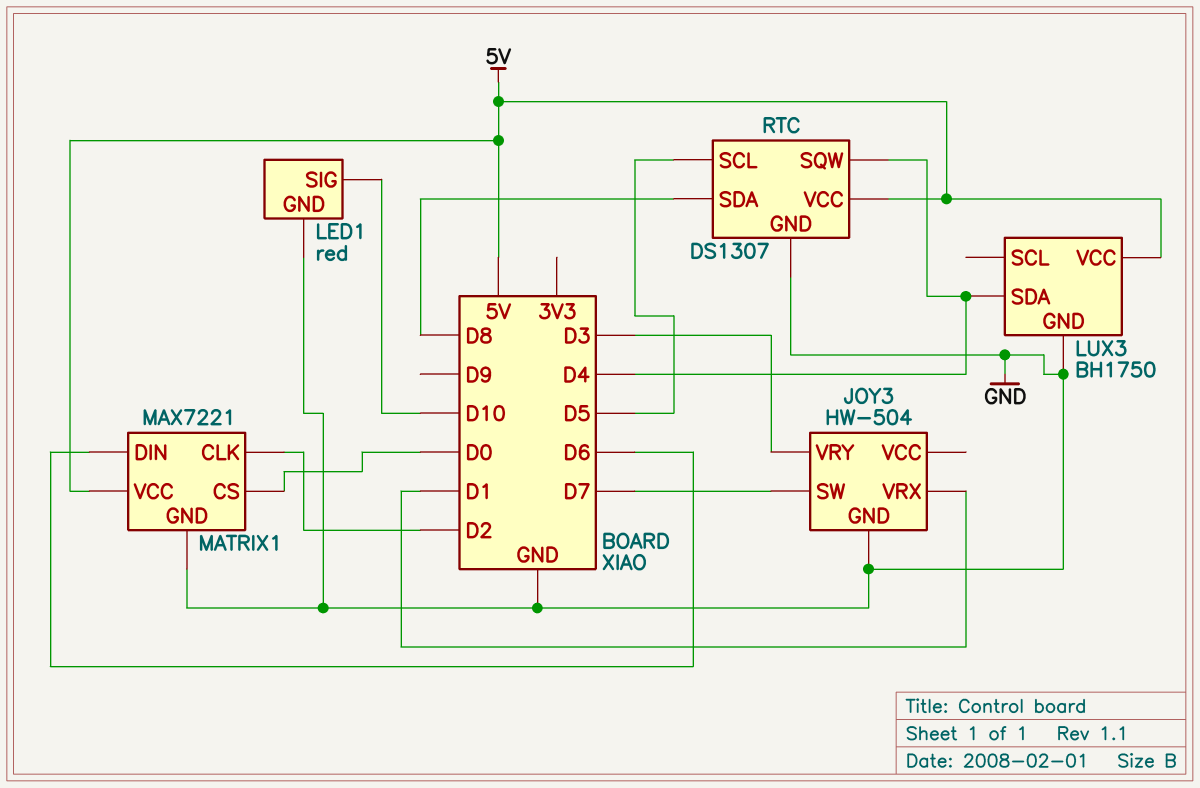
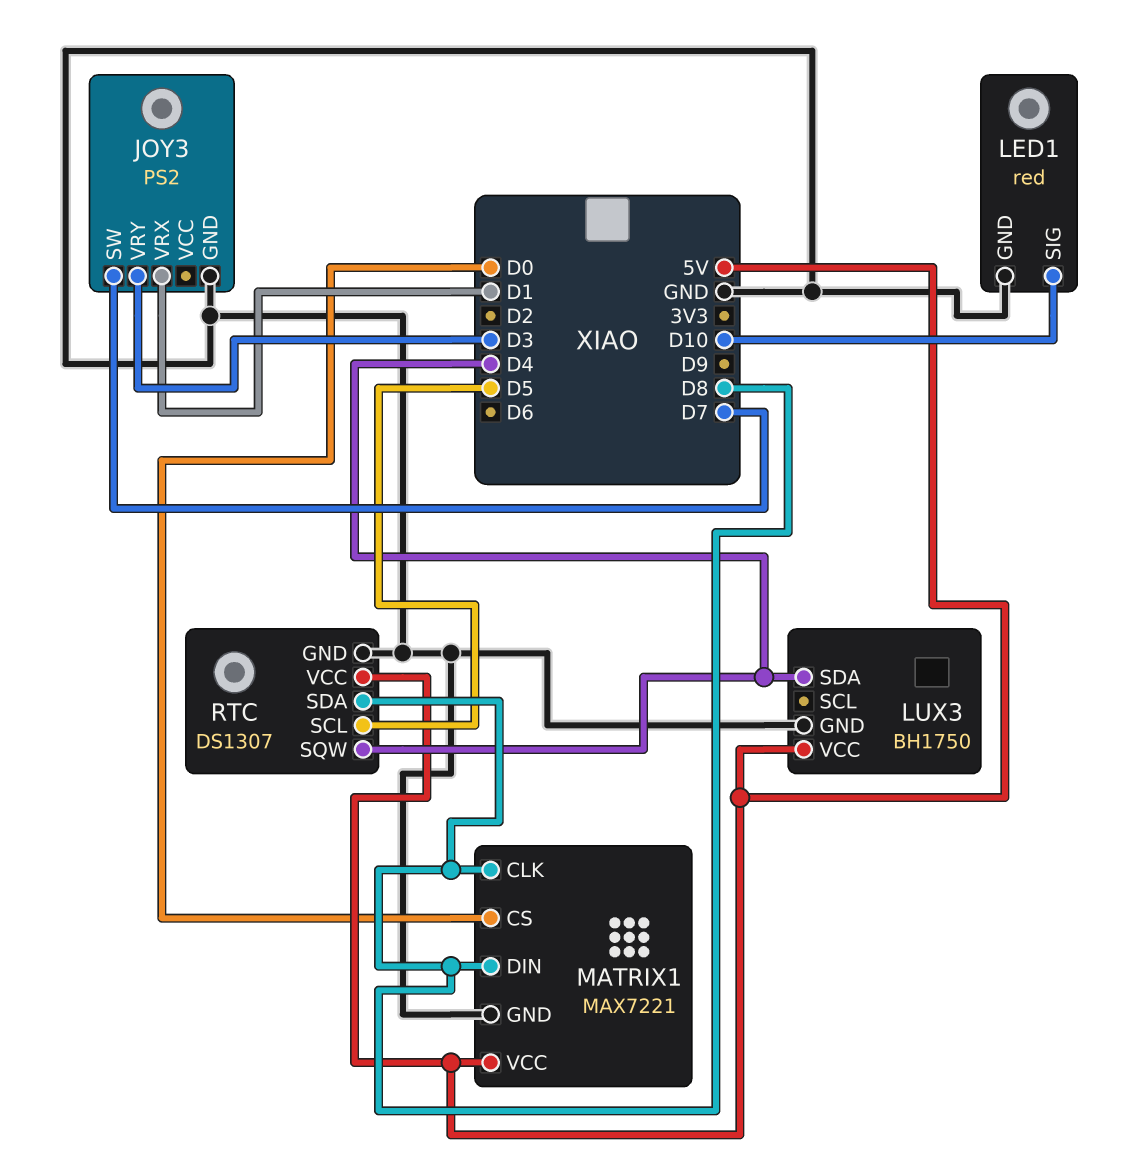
JOY3: HW-504 -> PS2
MATRIX1 pin CLK: D2 -> D8
MATRIX1 pin DIN: D6 -> D8

